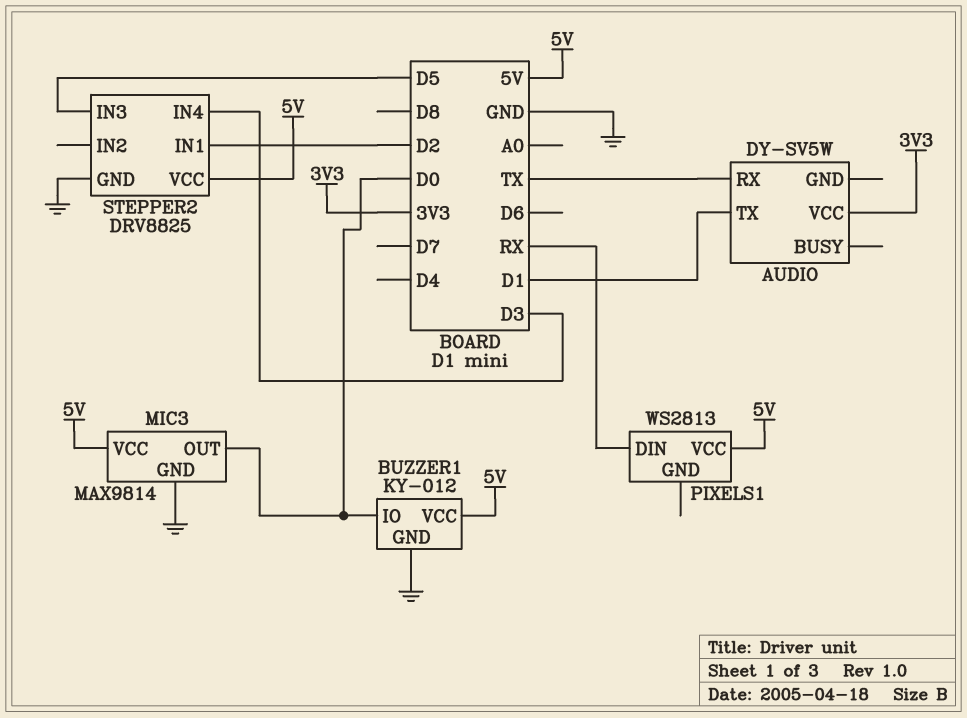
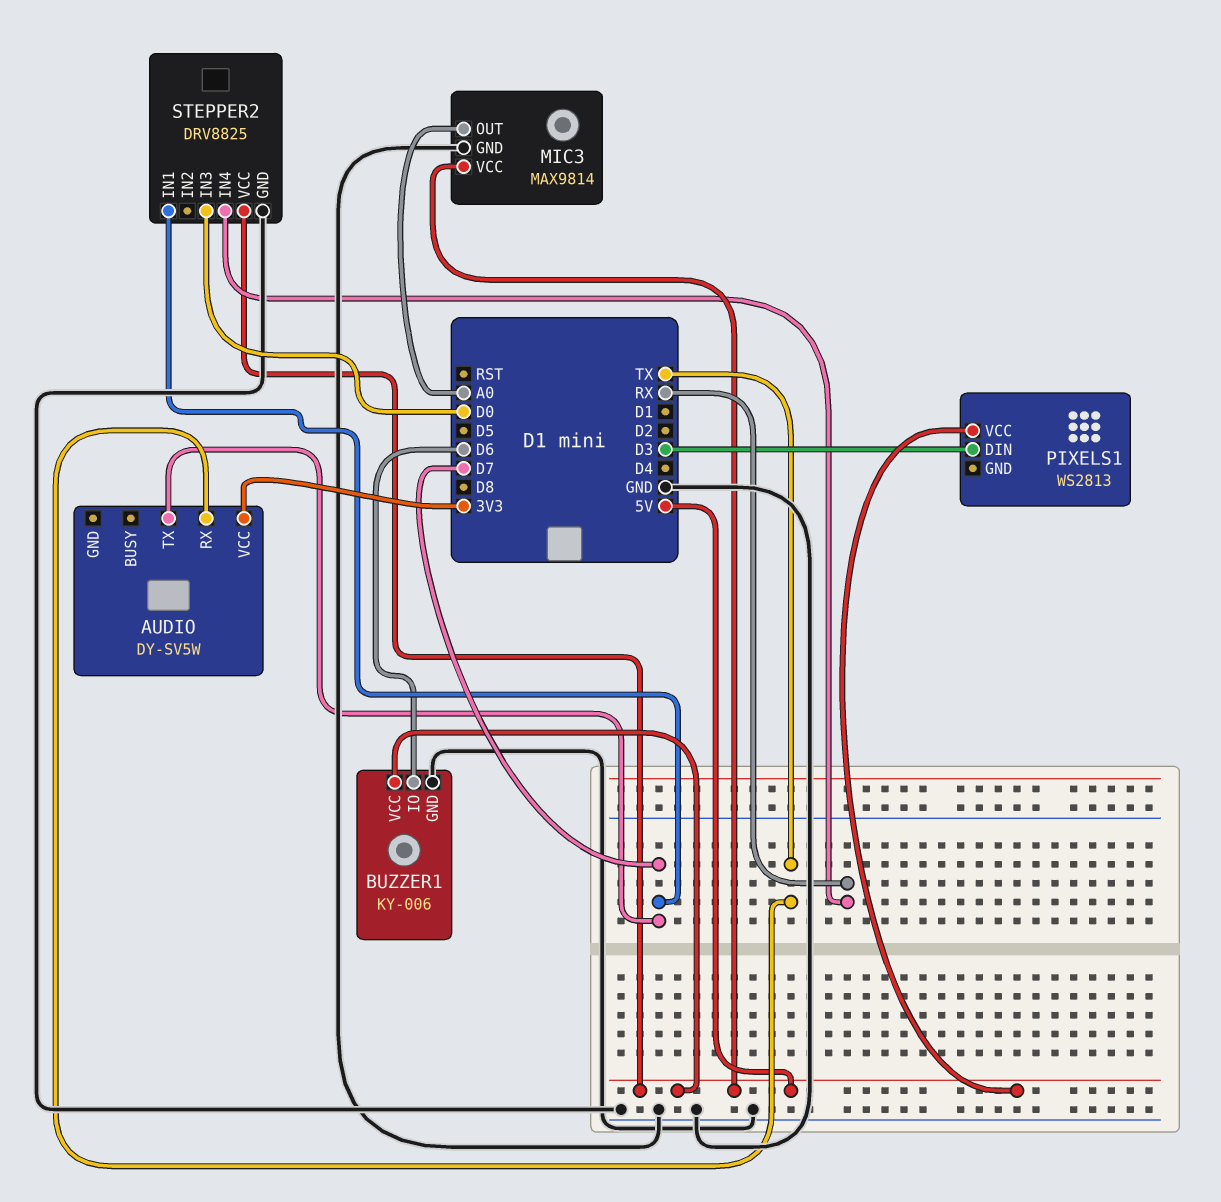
AUDIO pin TX: D1 -> D7
BUZZER1: KY-012 -> KY-006
BUZZER1 pin IO: D0 -> D6
MIC3 pin OUT: D0 -> A0
PIXELS1 pin DIN: RX -> D3
STEPPER2 pin IN1: D2 -> D7
STEPPER2 pin IN3: D5 -> D0
STEPPER2 pin IN4: D3 -> RX

